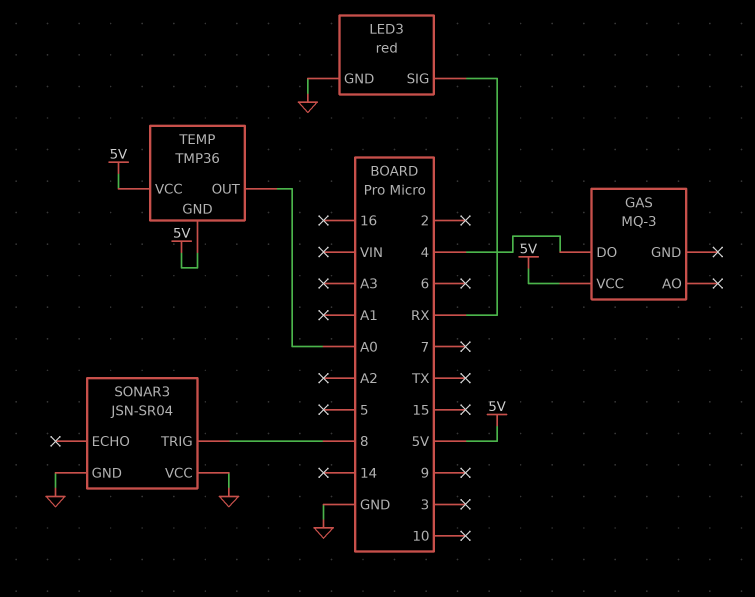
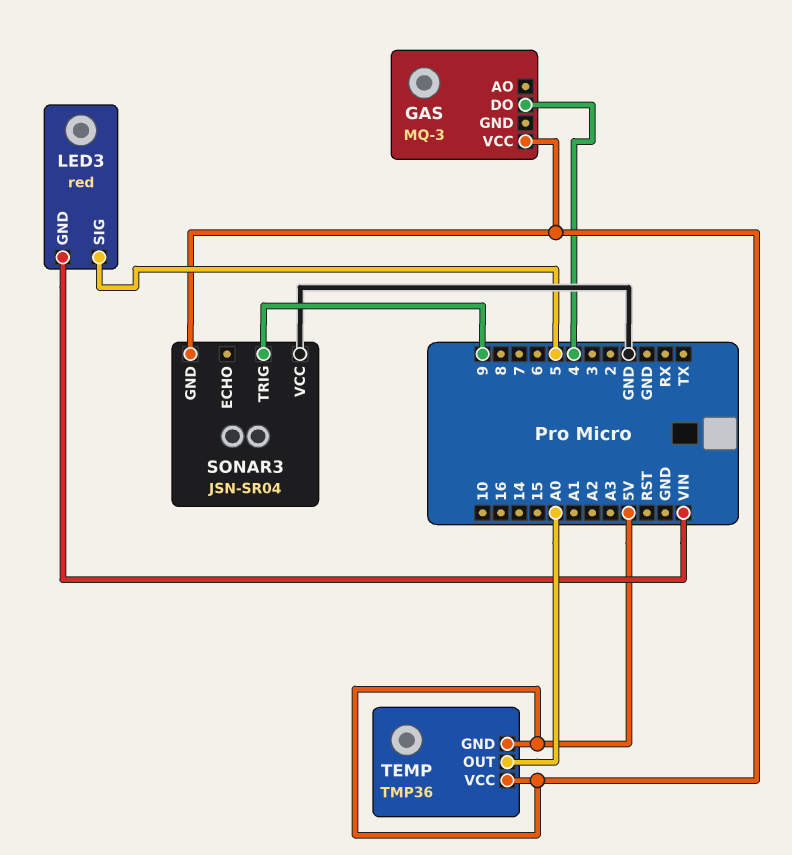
LED3 pin GND: GND -> VIN
LED3 pin SIG: RX -> 5
SONAR3 pin GND: GND -> 5V
SONAR3 pin TRIG: 8 -> 9

